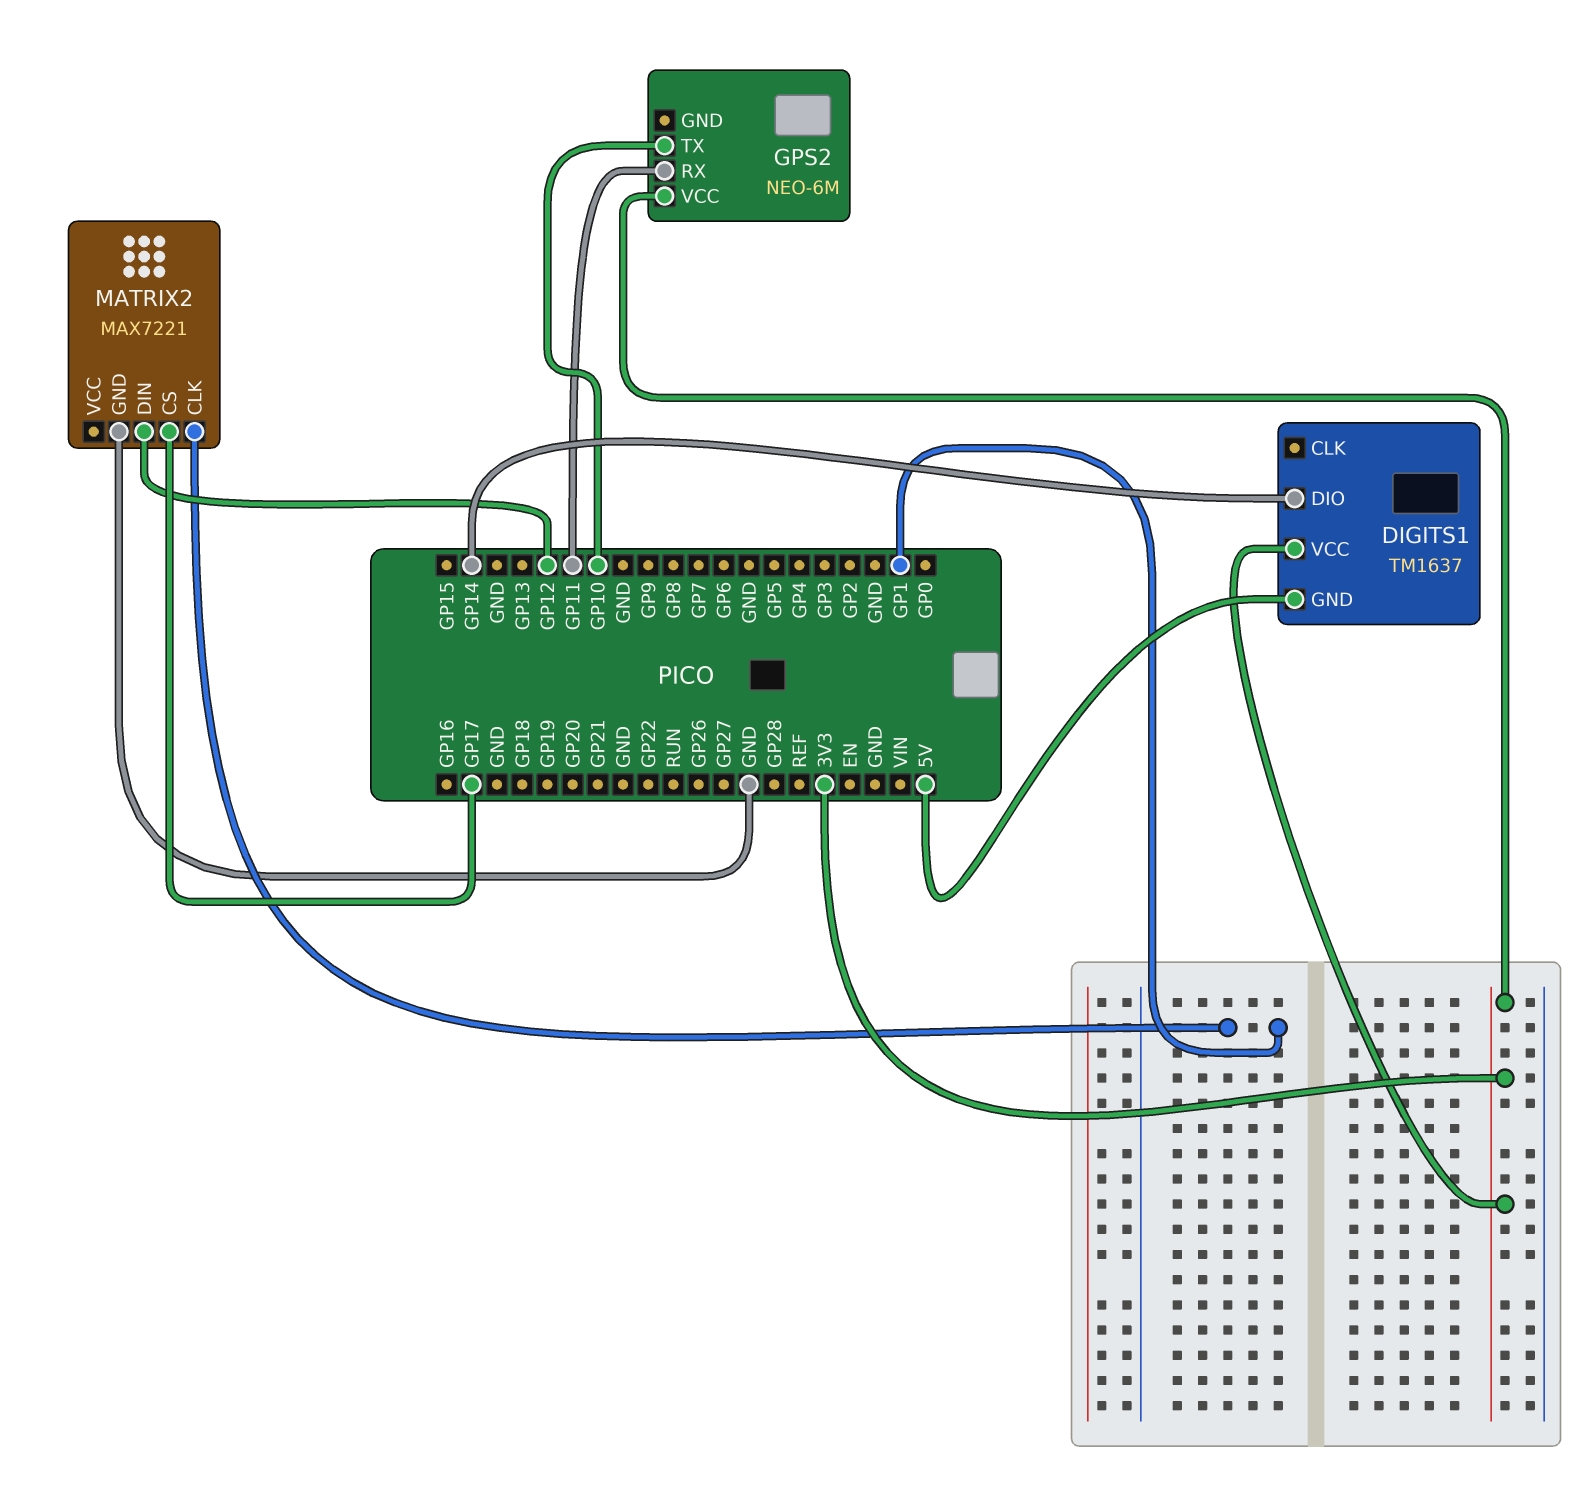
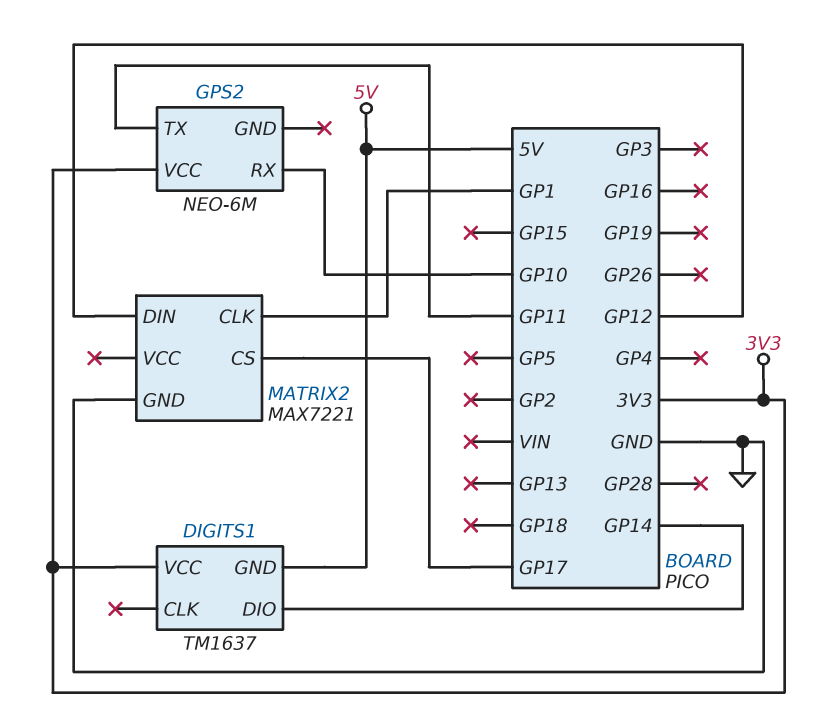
GPS2 pin RX: GP11 -> GP10
GPS2 pin TX: GP10 -> GP11

